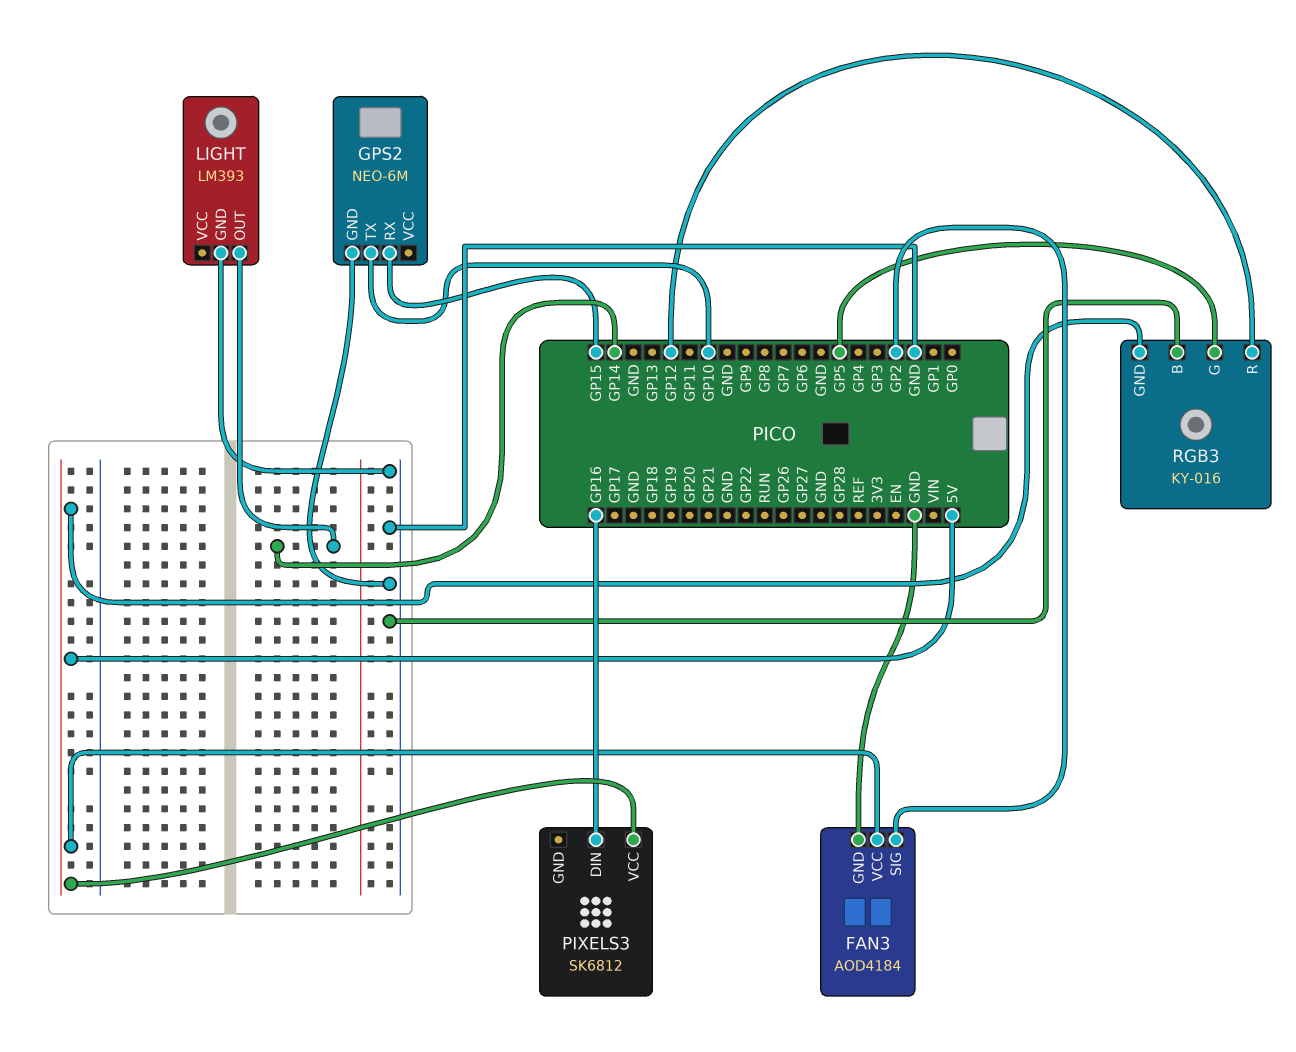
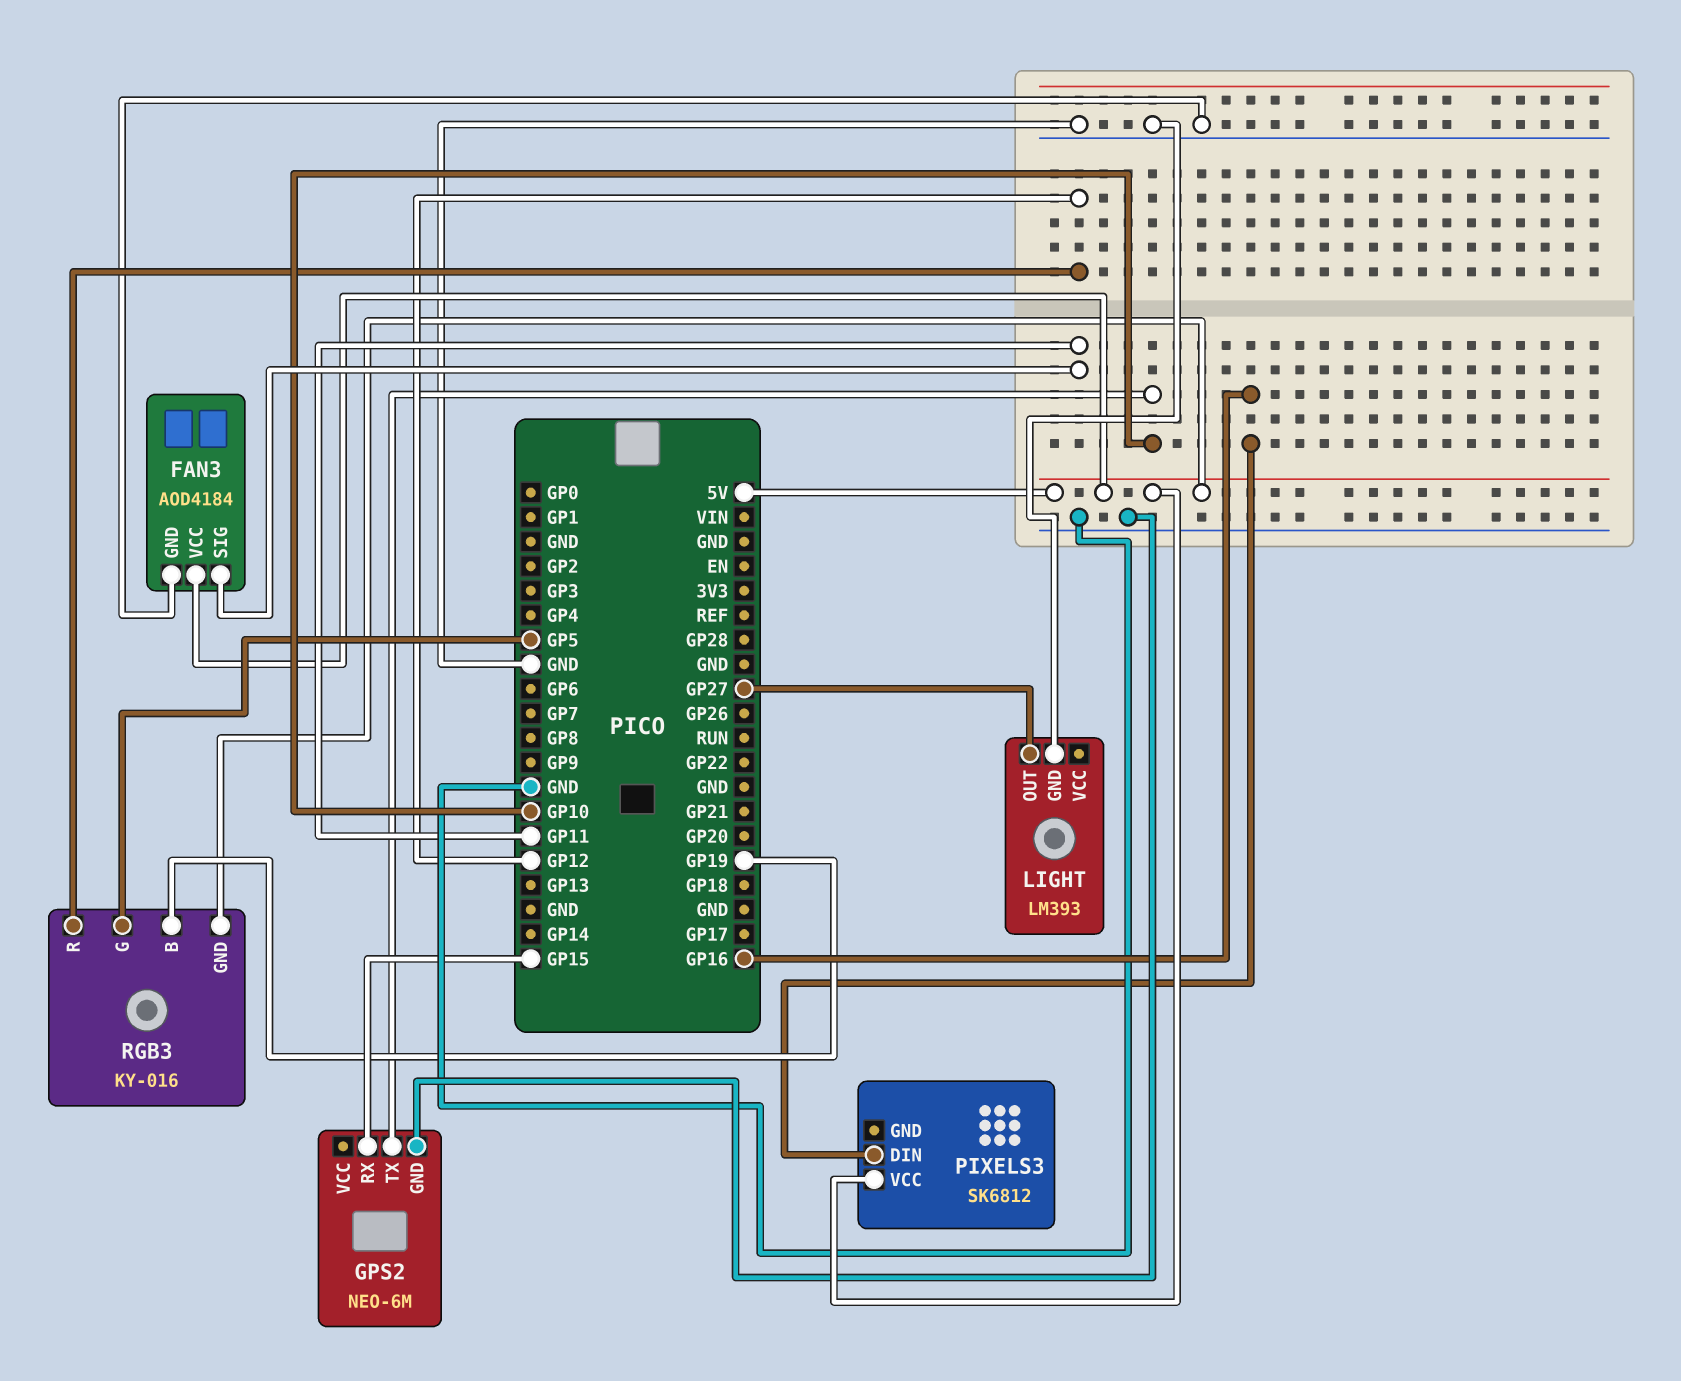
FAN3 pin SIG: GP2 -> GP11
LIGHT pin OUT: GP14 -> GP27
RGB3 pin B: GND -> GP19

